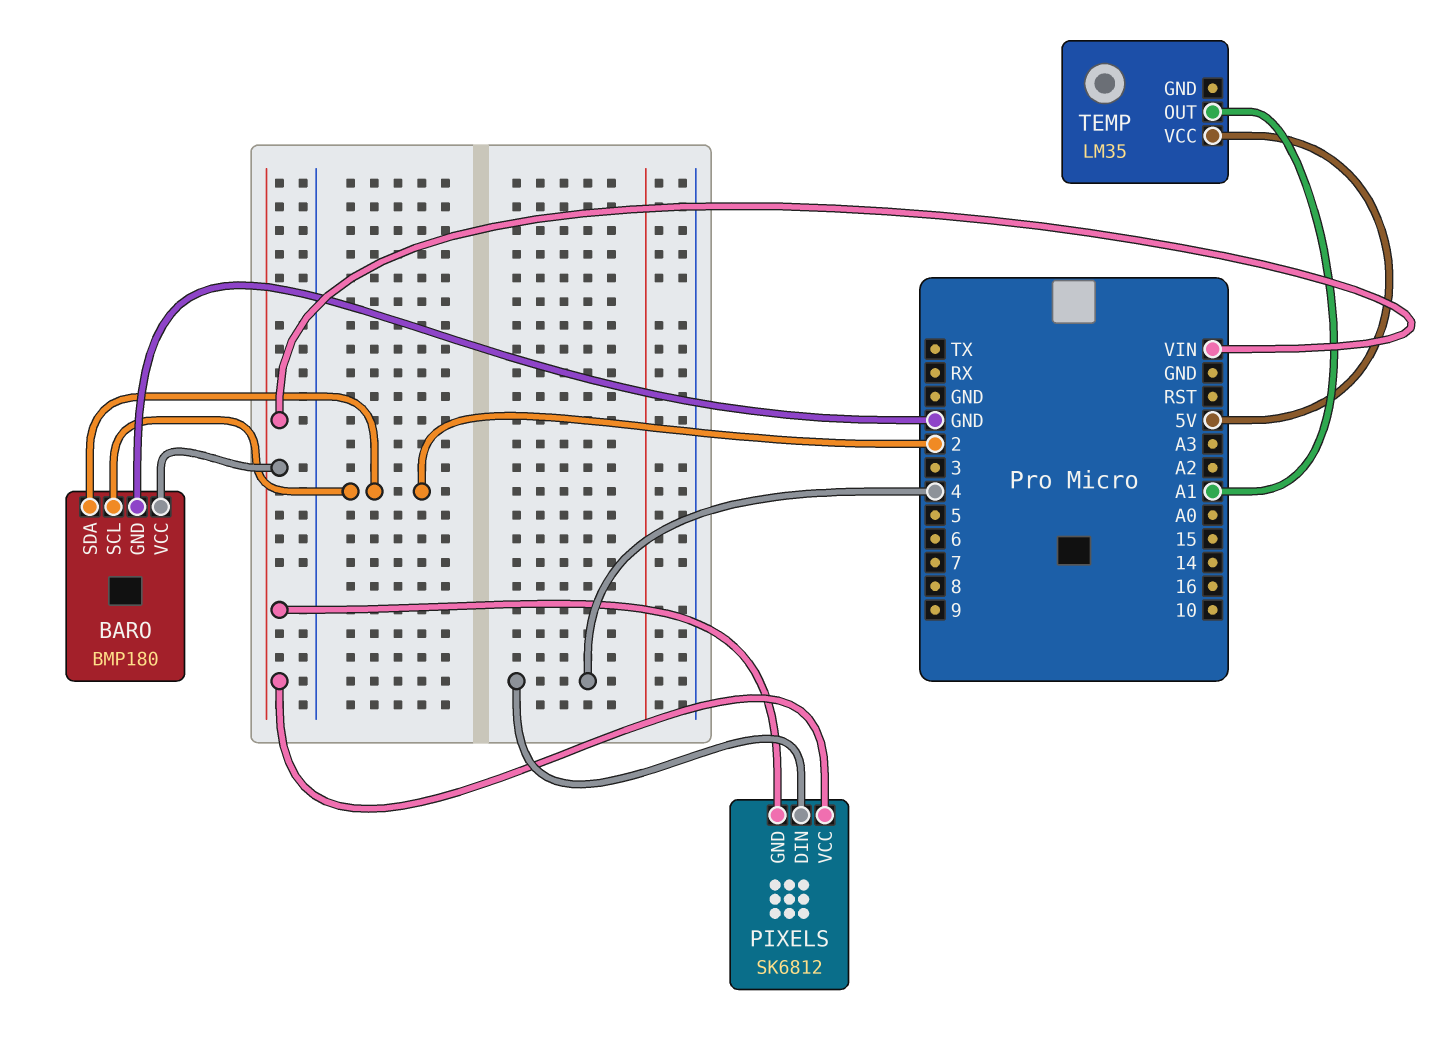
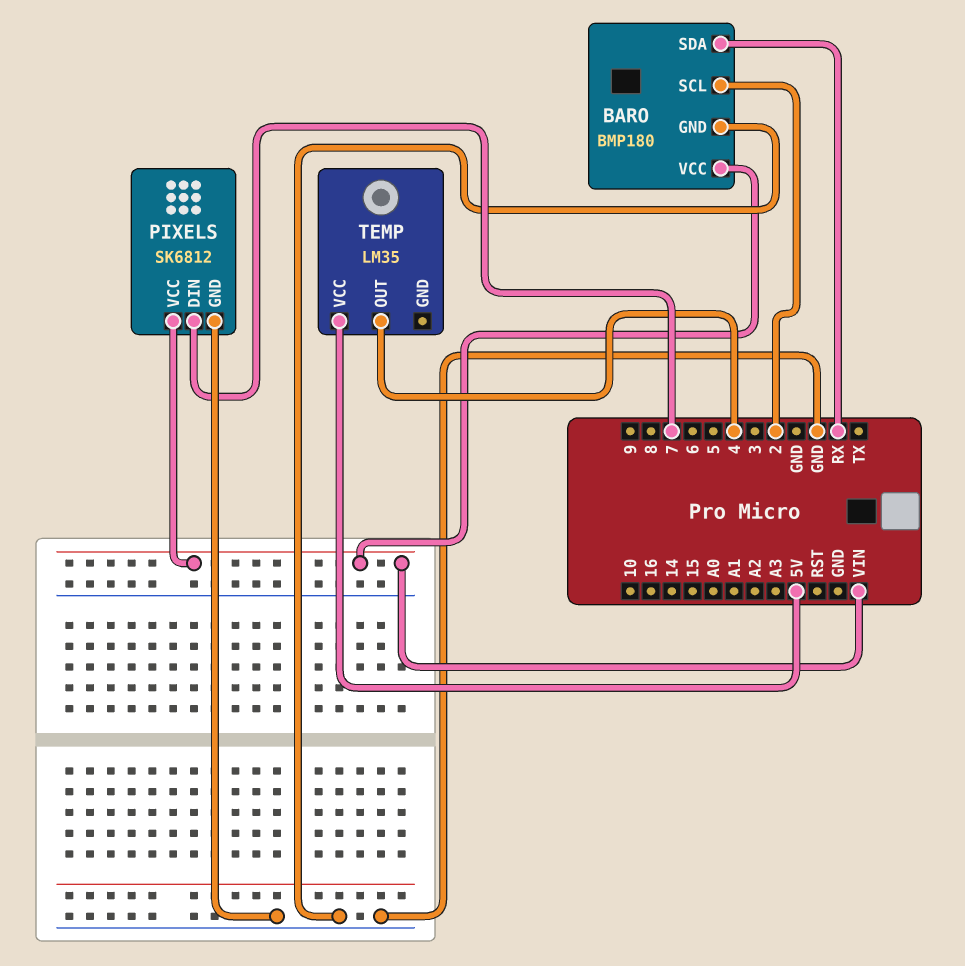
BARO pin SDA: 2 -> RX
PIXELS pin DIN: 4 -> 7
PIXELS pin GND: VIN -> GND
TEMP pin OUT: A1 -> 4

